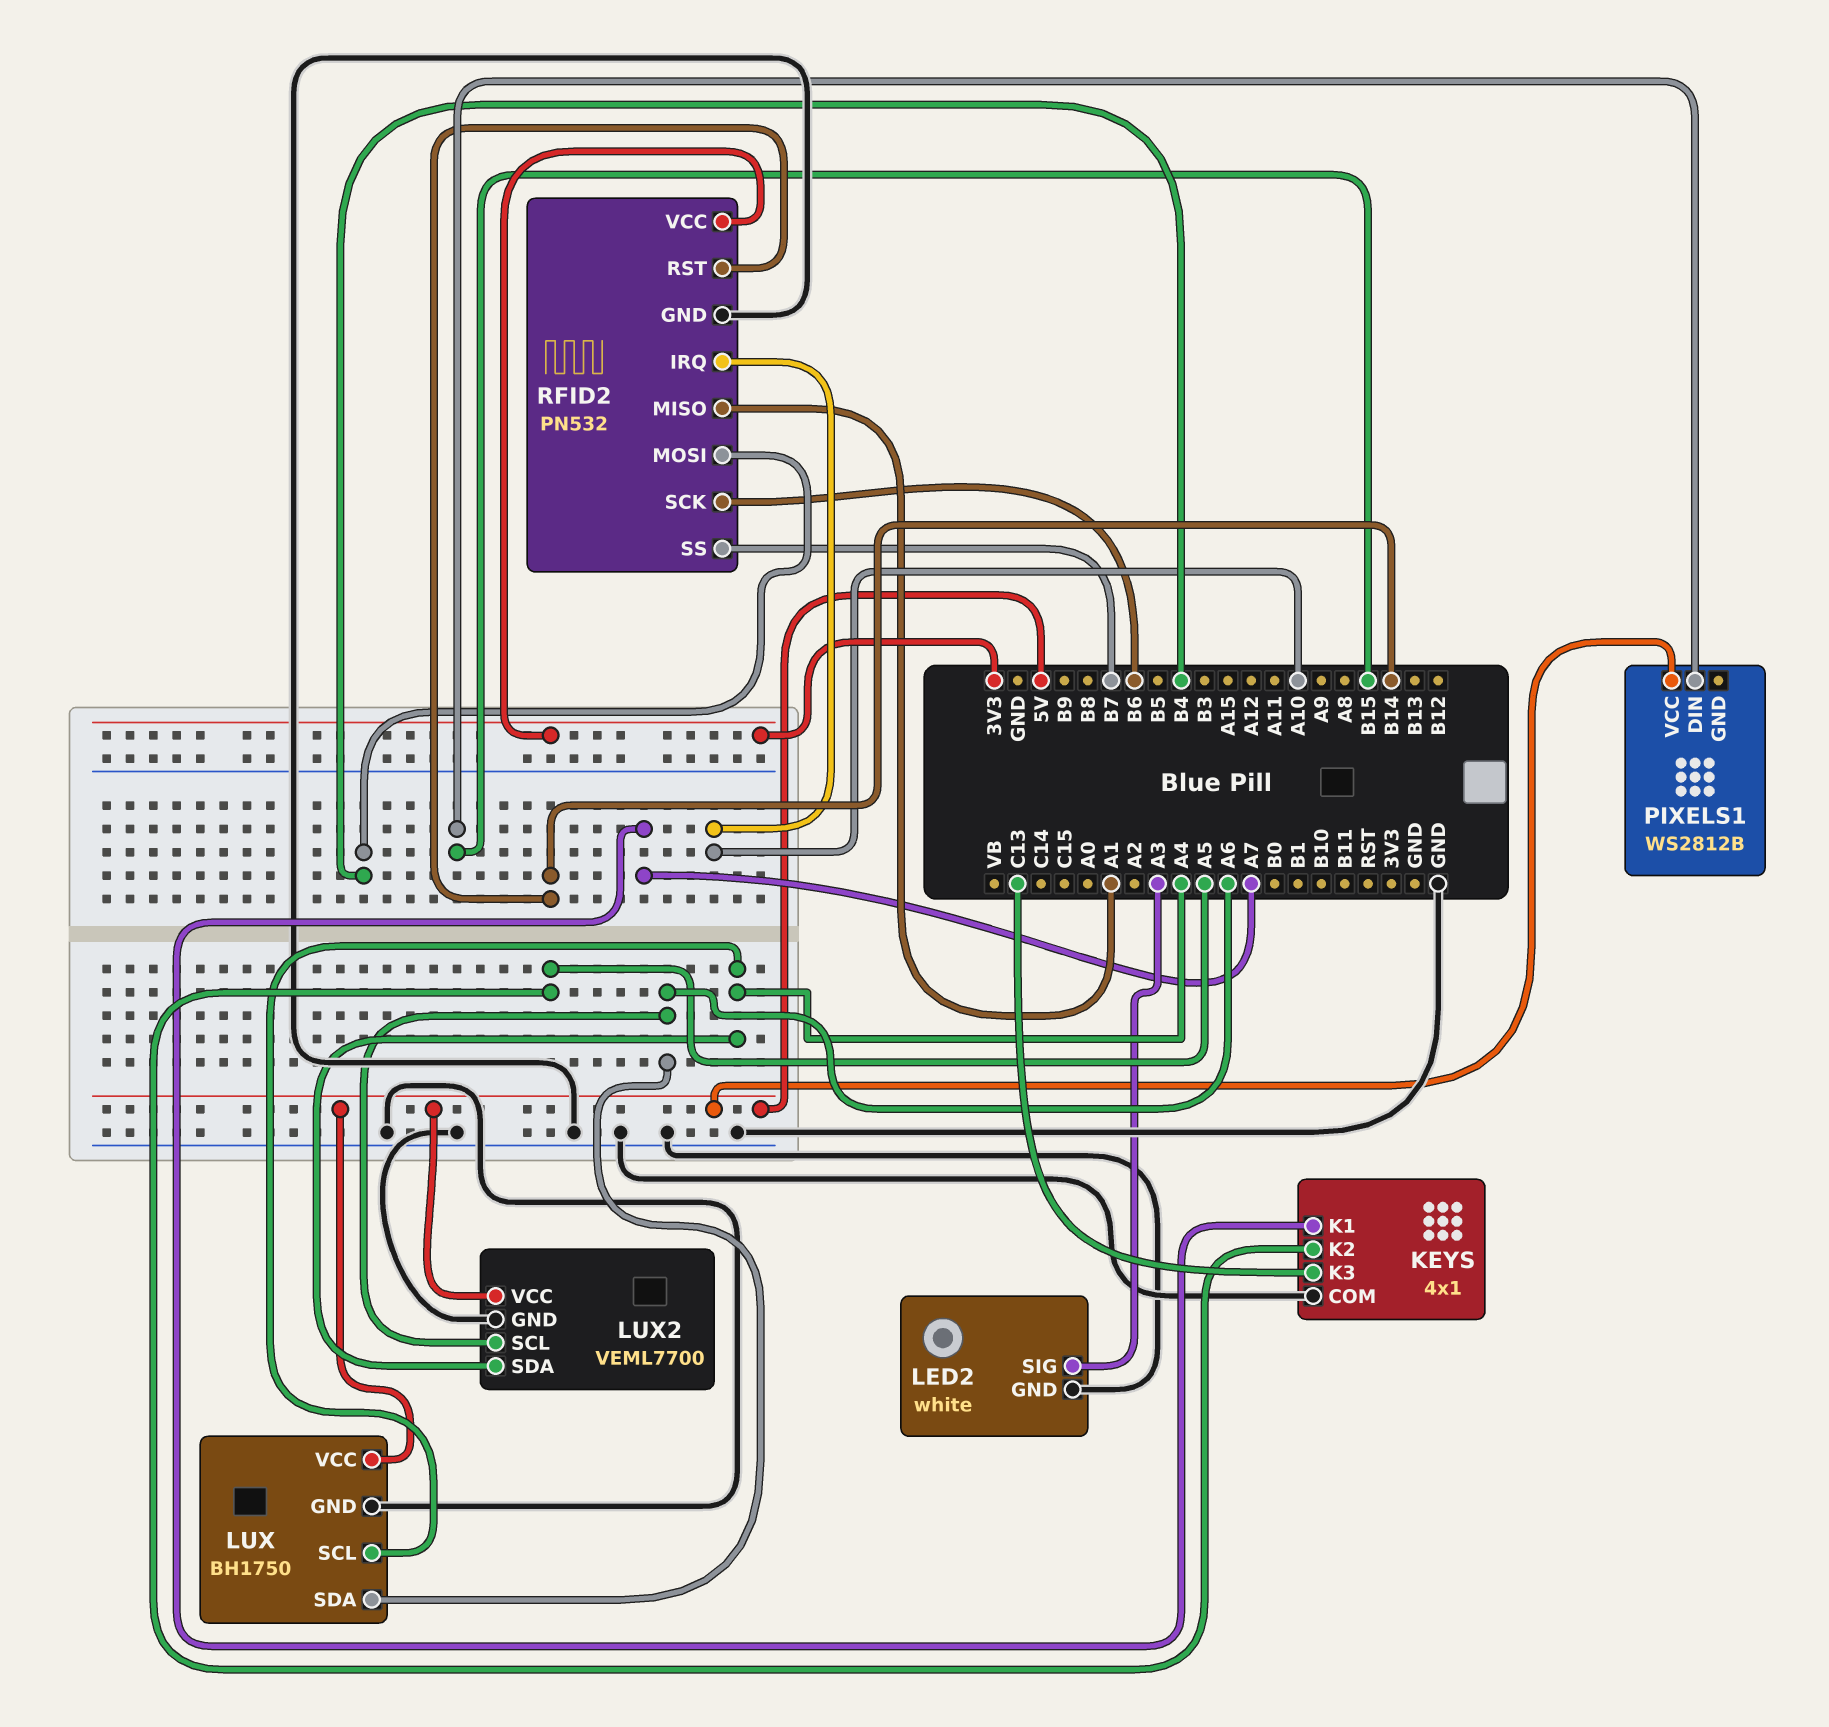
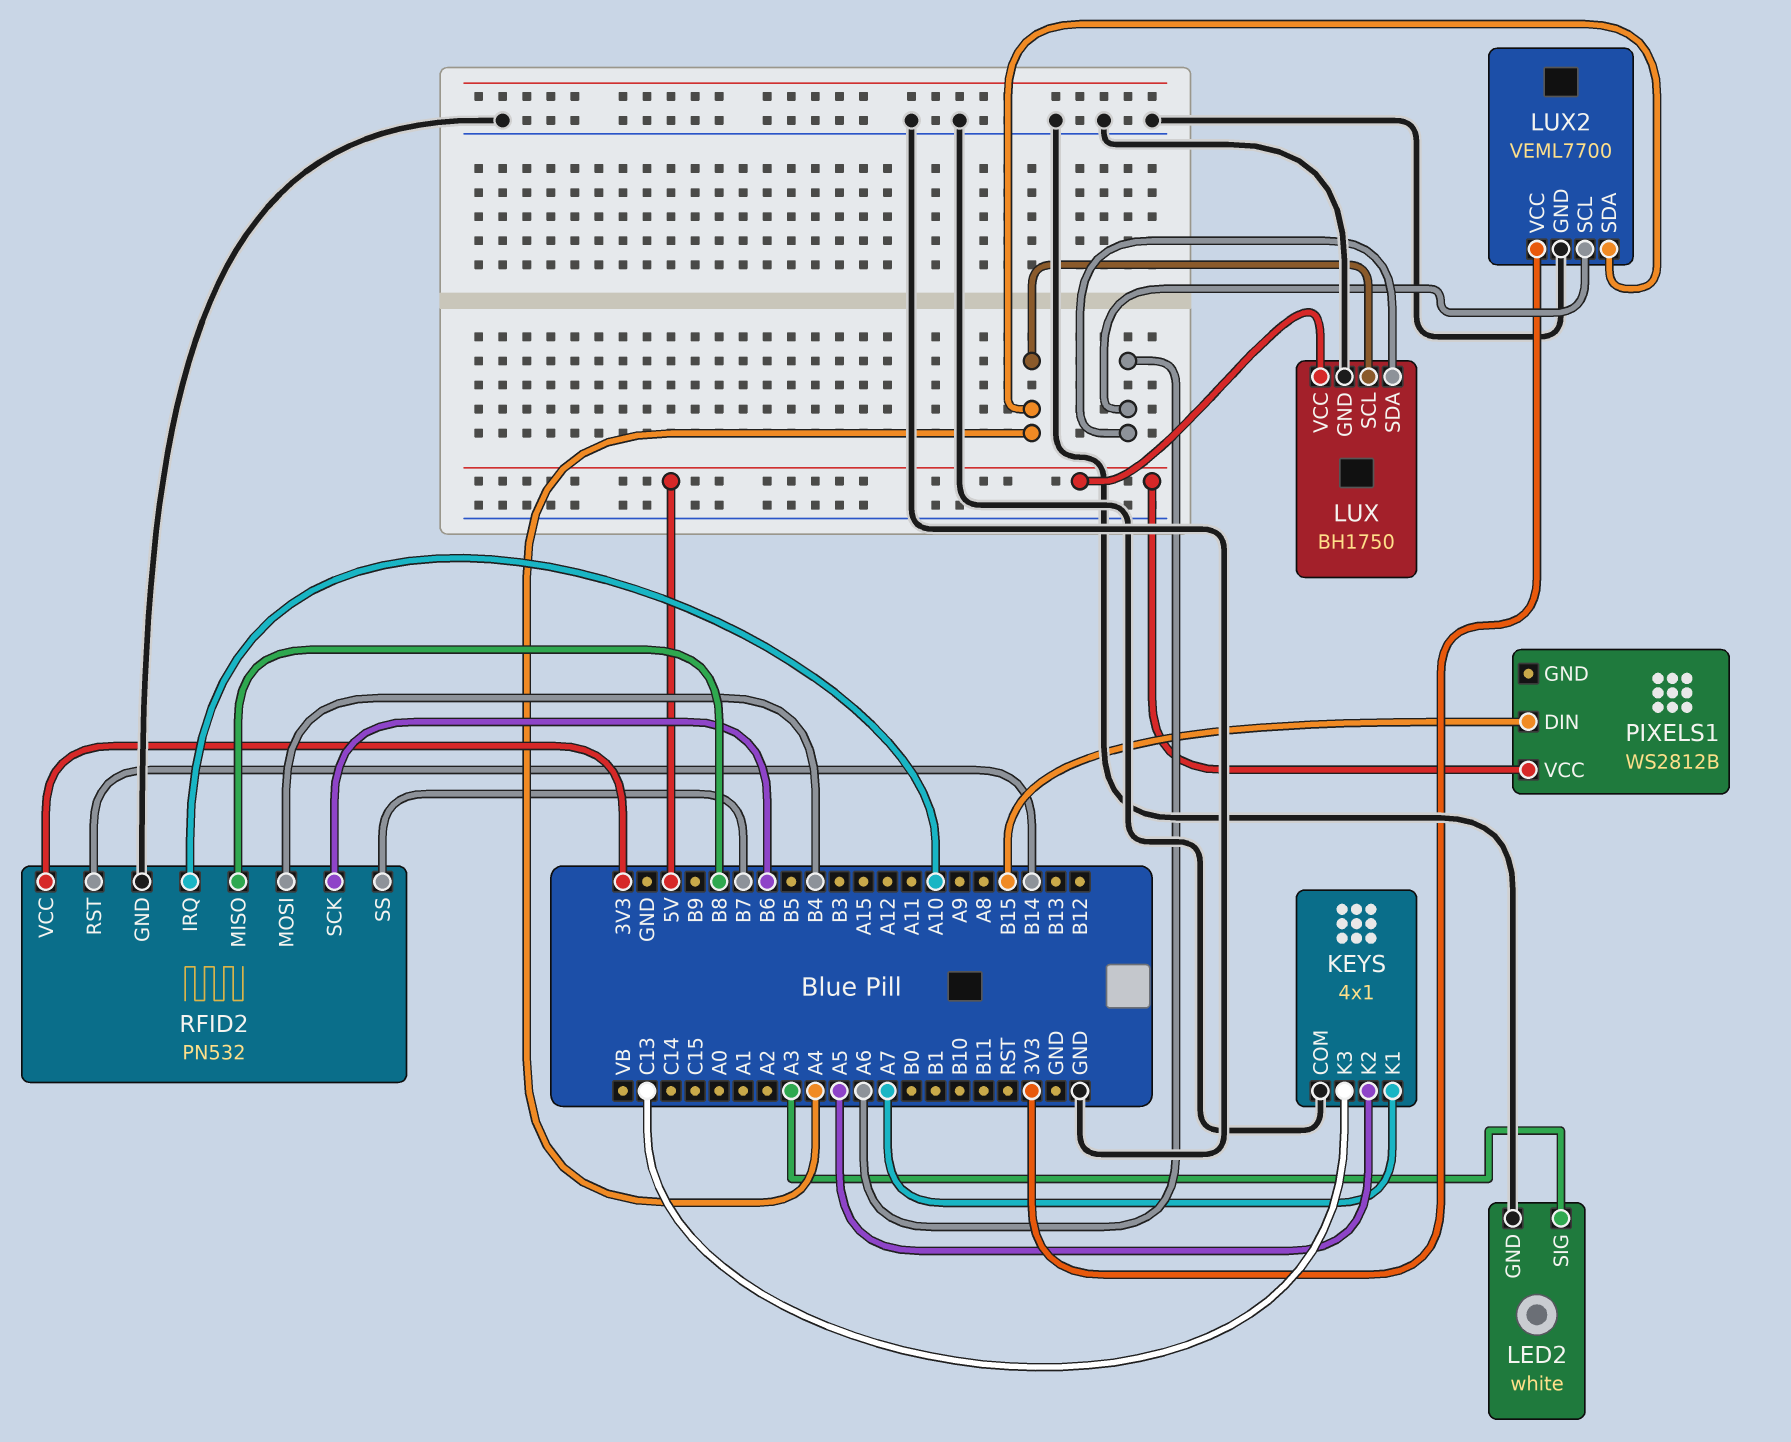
LUX2 pin VCC: 5V -> 3V3
RFID2 pin MISO: A1 -> B8

